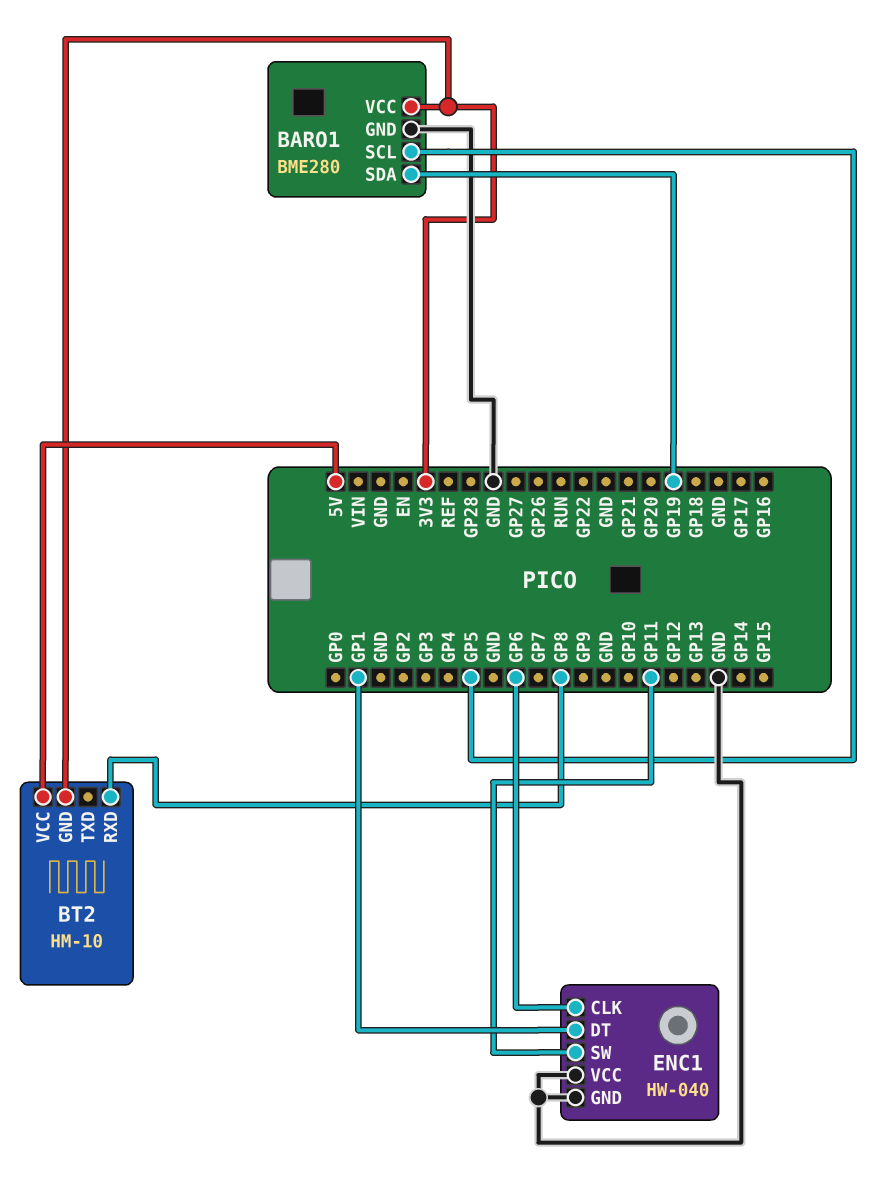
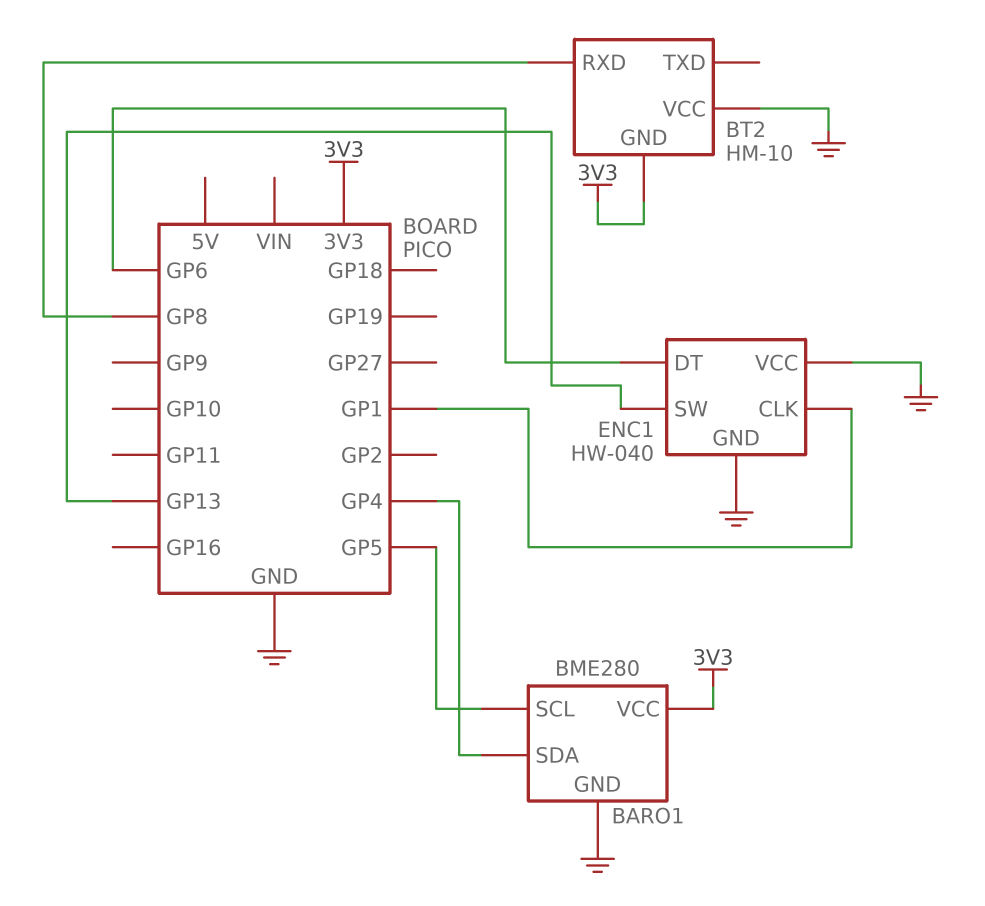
BARO1 pin SDA: GP19 -> GP4
BT2 pin VCC: 5V -> GND
ENC1 pin CLK: GP6 -> GP1
ENC1 pin DT: GP1 -> GP6
ENC1 pin SW: GP11 -> GP13

